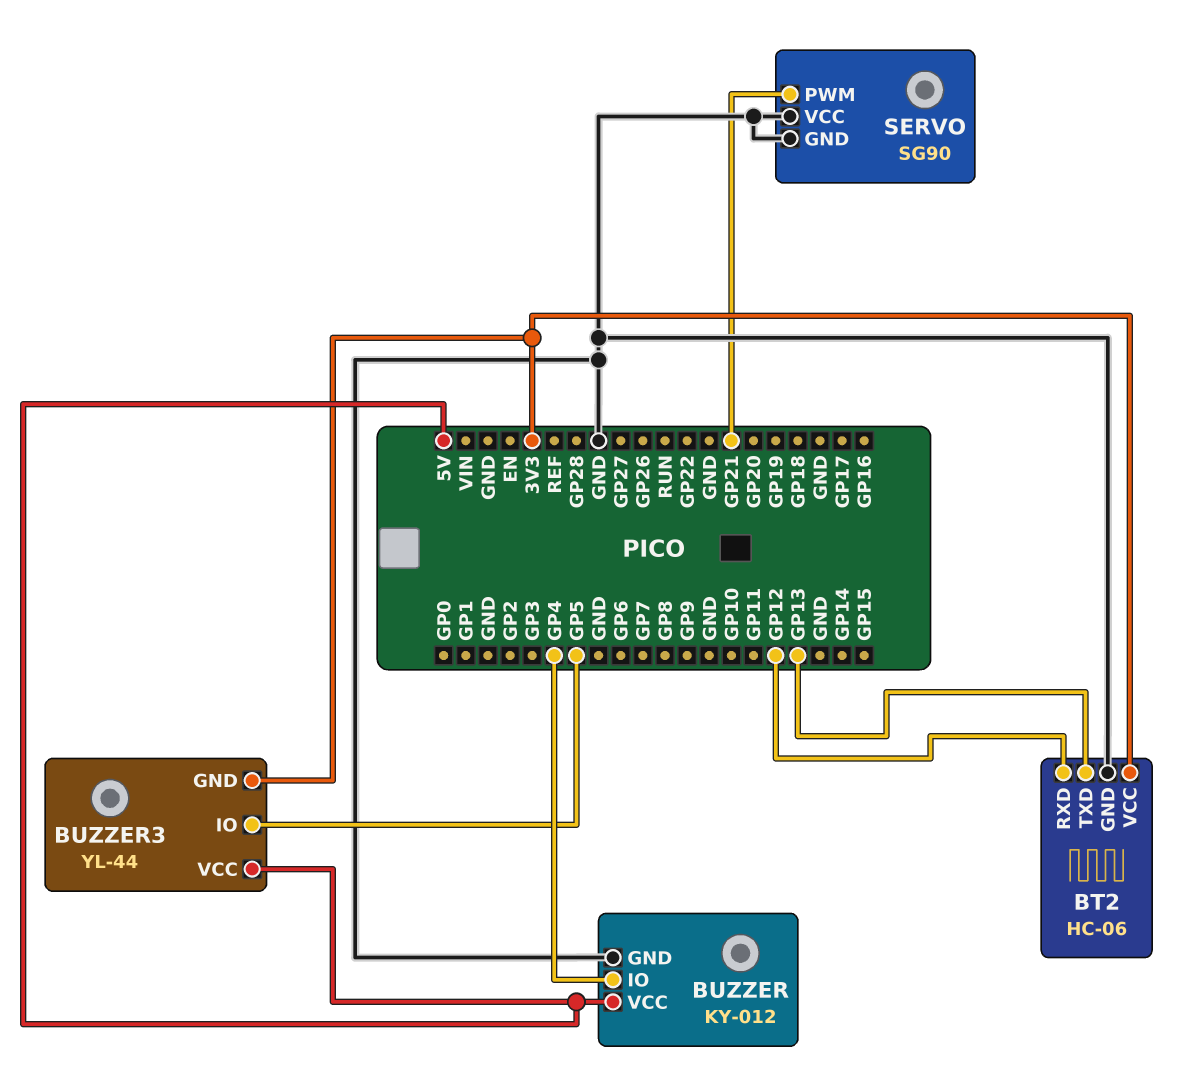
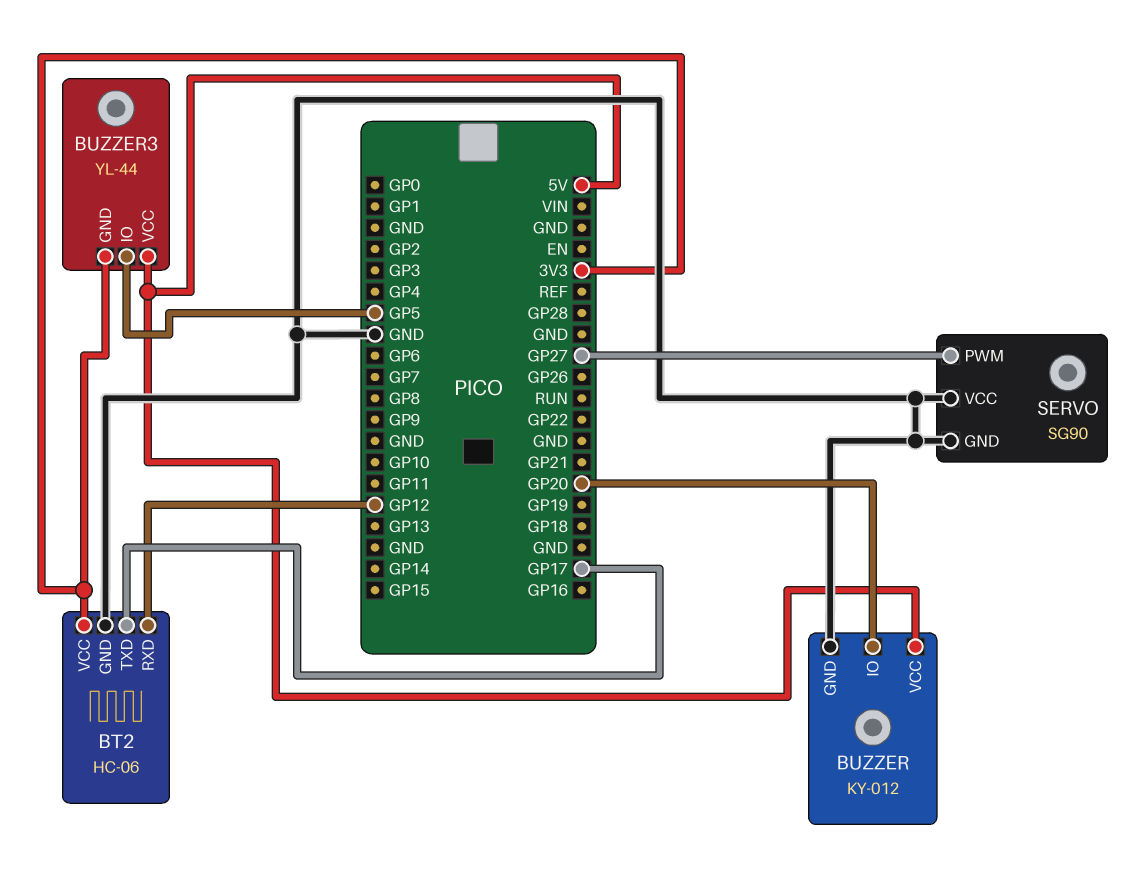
BT2 pin TXD: GP13 -> GP17
BUZZER pin IO: GP4 -> GP20
SERVO pin PWM: GP21 -> GP27

